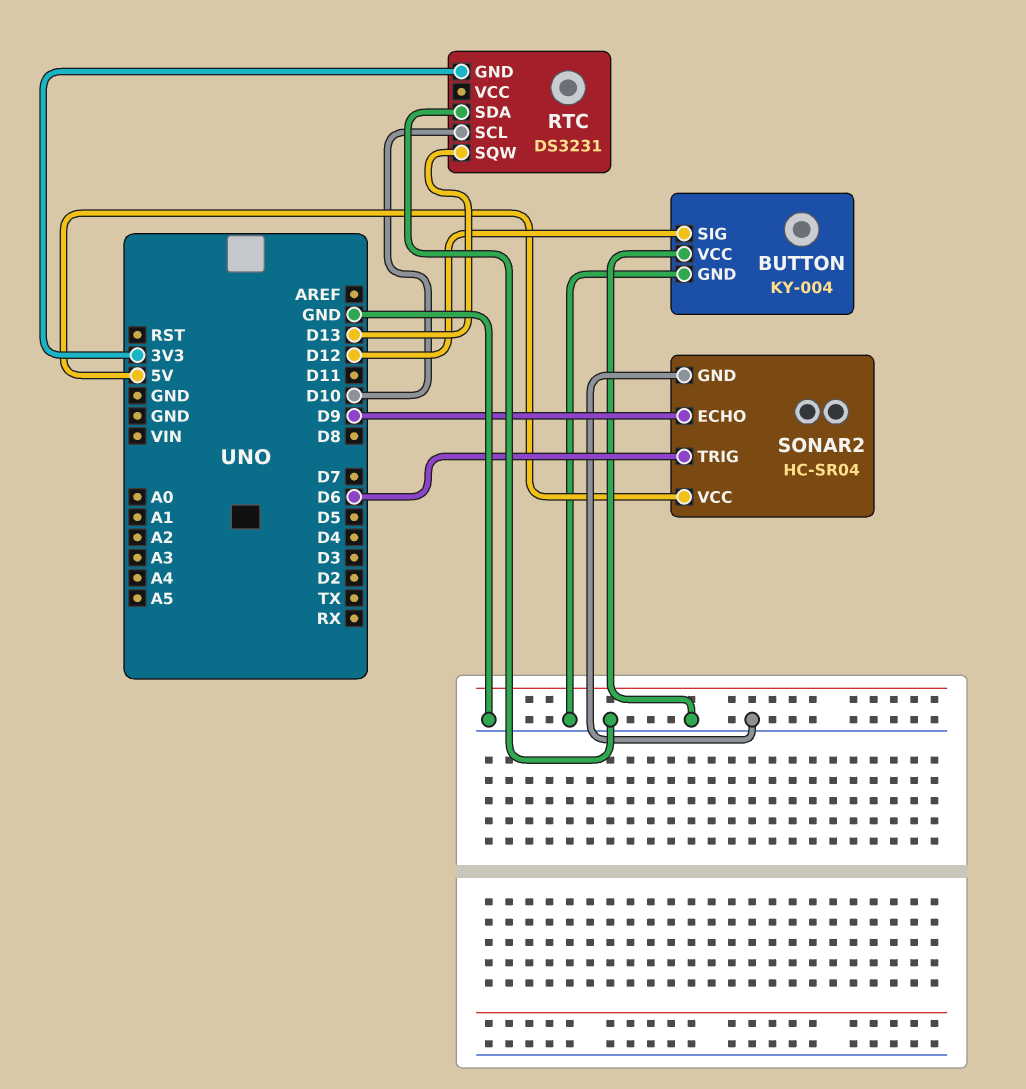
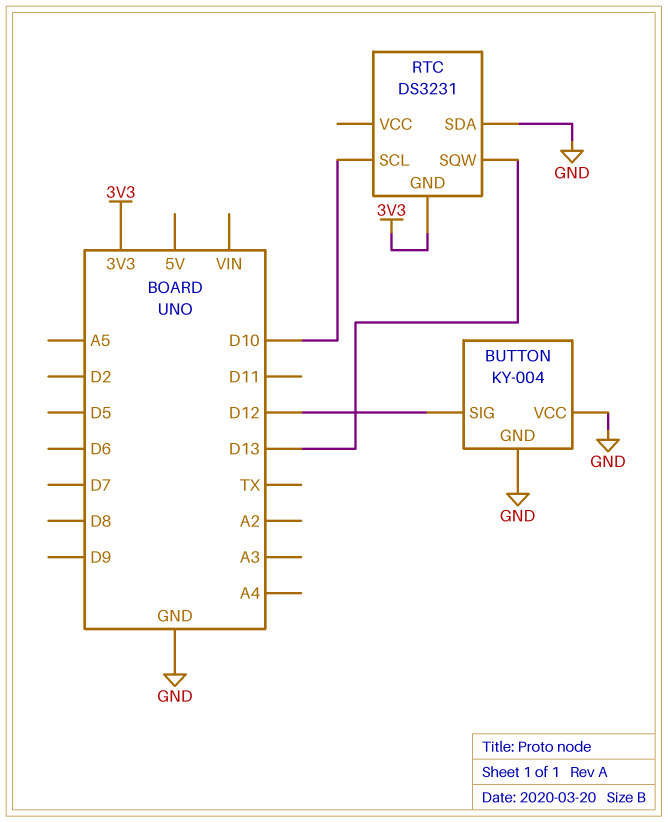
SONAR2: HC-SR04 -> none
SONAR2 pin ECHO: D9 -> none
SONAR2 pin GND: GND -> none
SONAR2 pin TRIG: D6 -> none
SONAR2 pin VCC: 5V -> none

